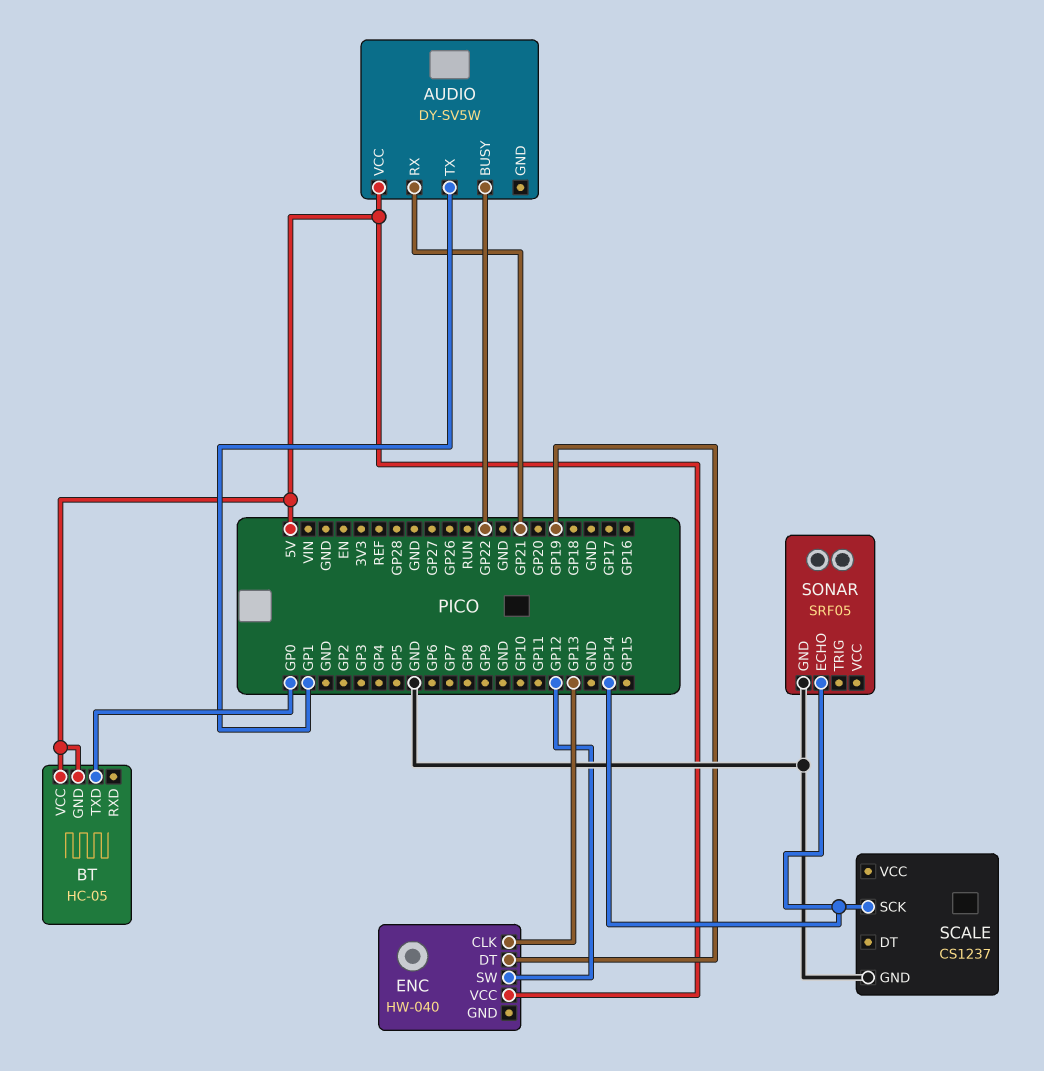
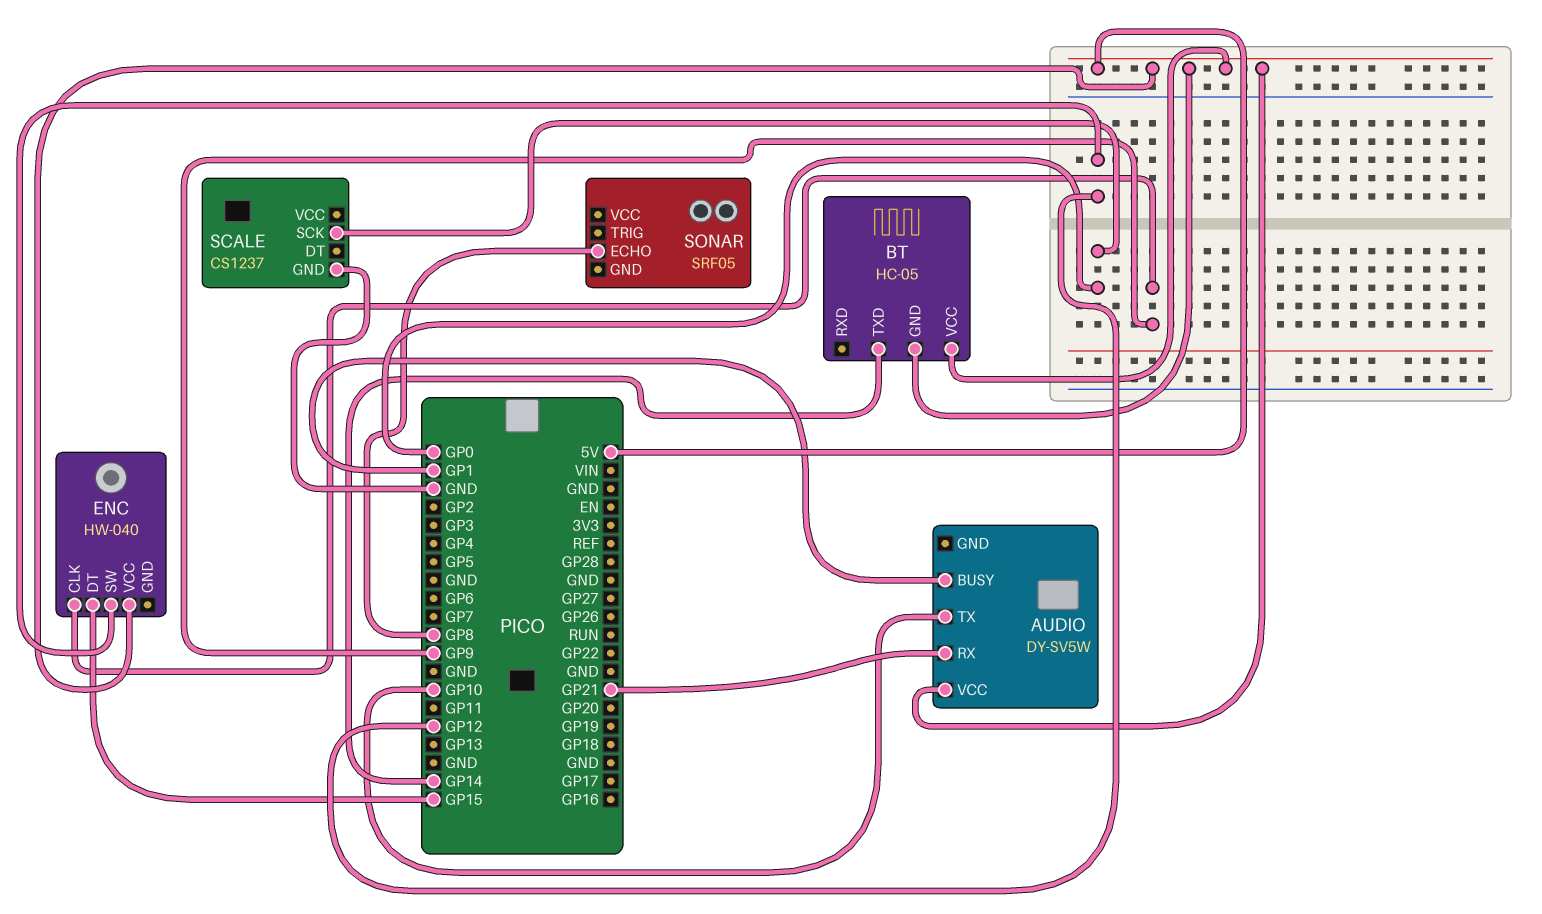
AUDIO pin BUSY: GP22 -> GP1
AUDIO pin TX: GP1 -> GP10
BT pin TXD: GP0 -> GP14
ENC pin CLK: GP13 -> GP9
ENC pin DT: GP19 -> GP15
SCALE pin SCK: GP14 -> GP0
SONAR pin ECHO: GP14 -> GP8
SONAR pin GND: GND -> none

